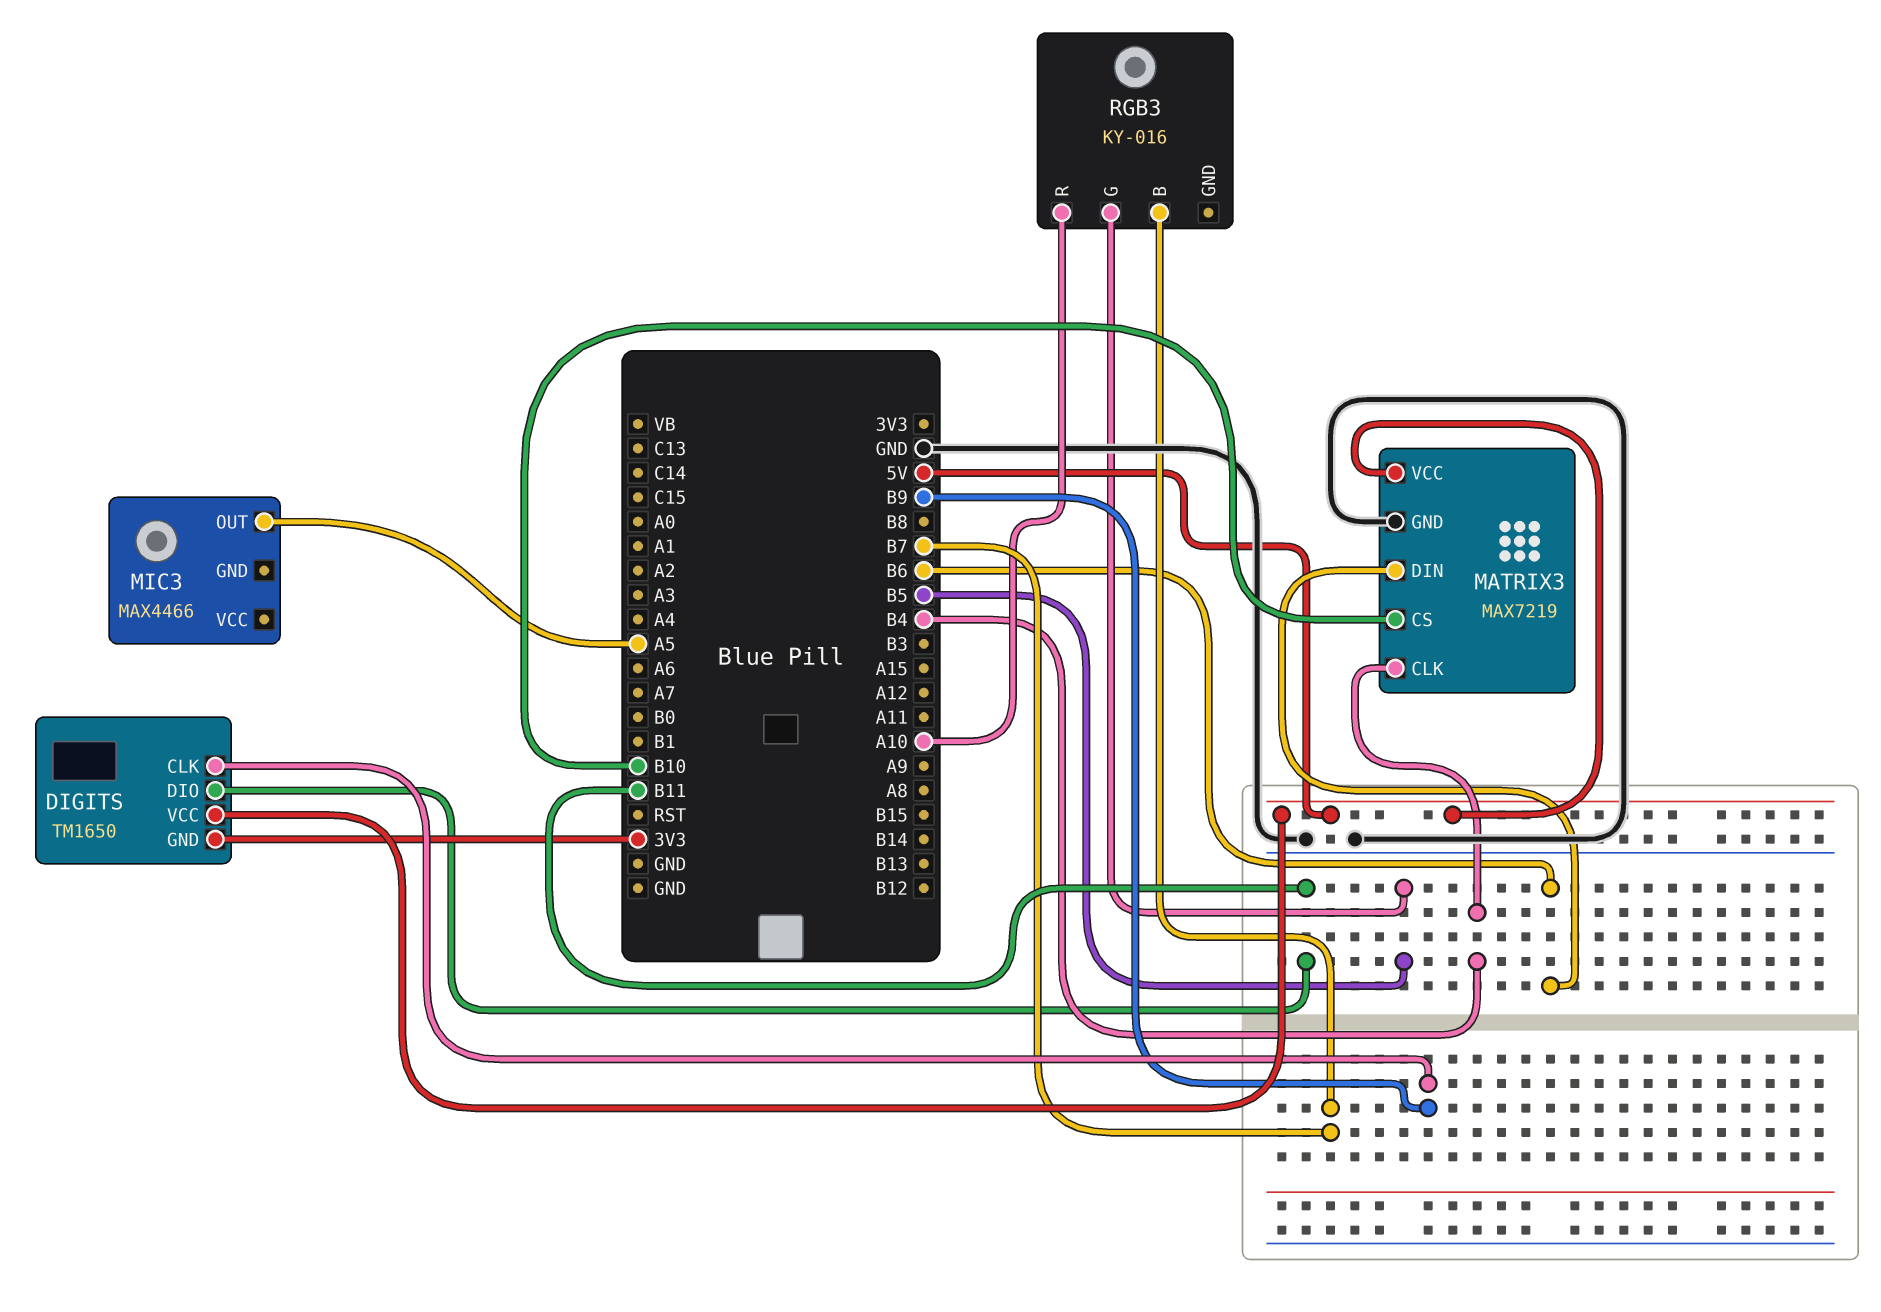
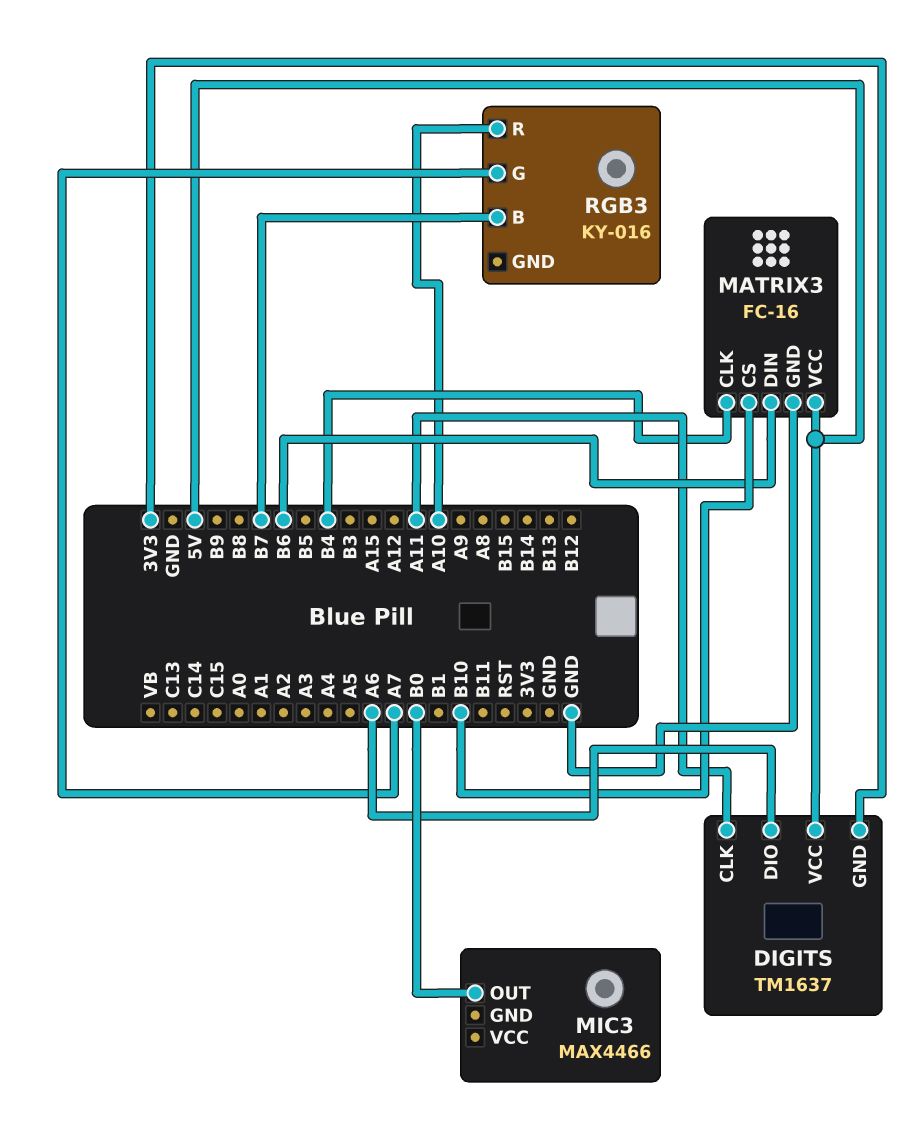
DIGITS: TM1650 -> TM1637
DIGITS pin CLK: B9 -> A11
DIGITS pin DIO: B11 -> A6
MATRIX3: MAX7219 -> FC-16
MIC3 pin OUT: A5 -> B0
RGB3 pin G: B5 -> A7

